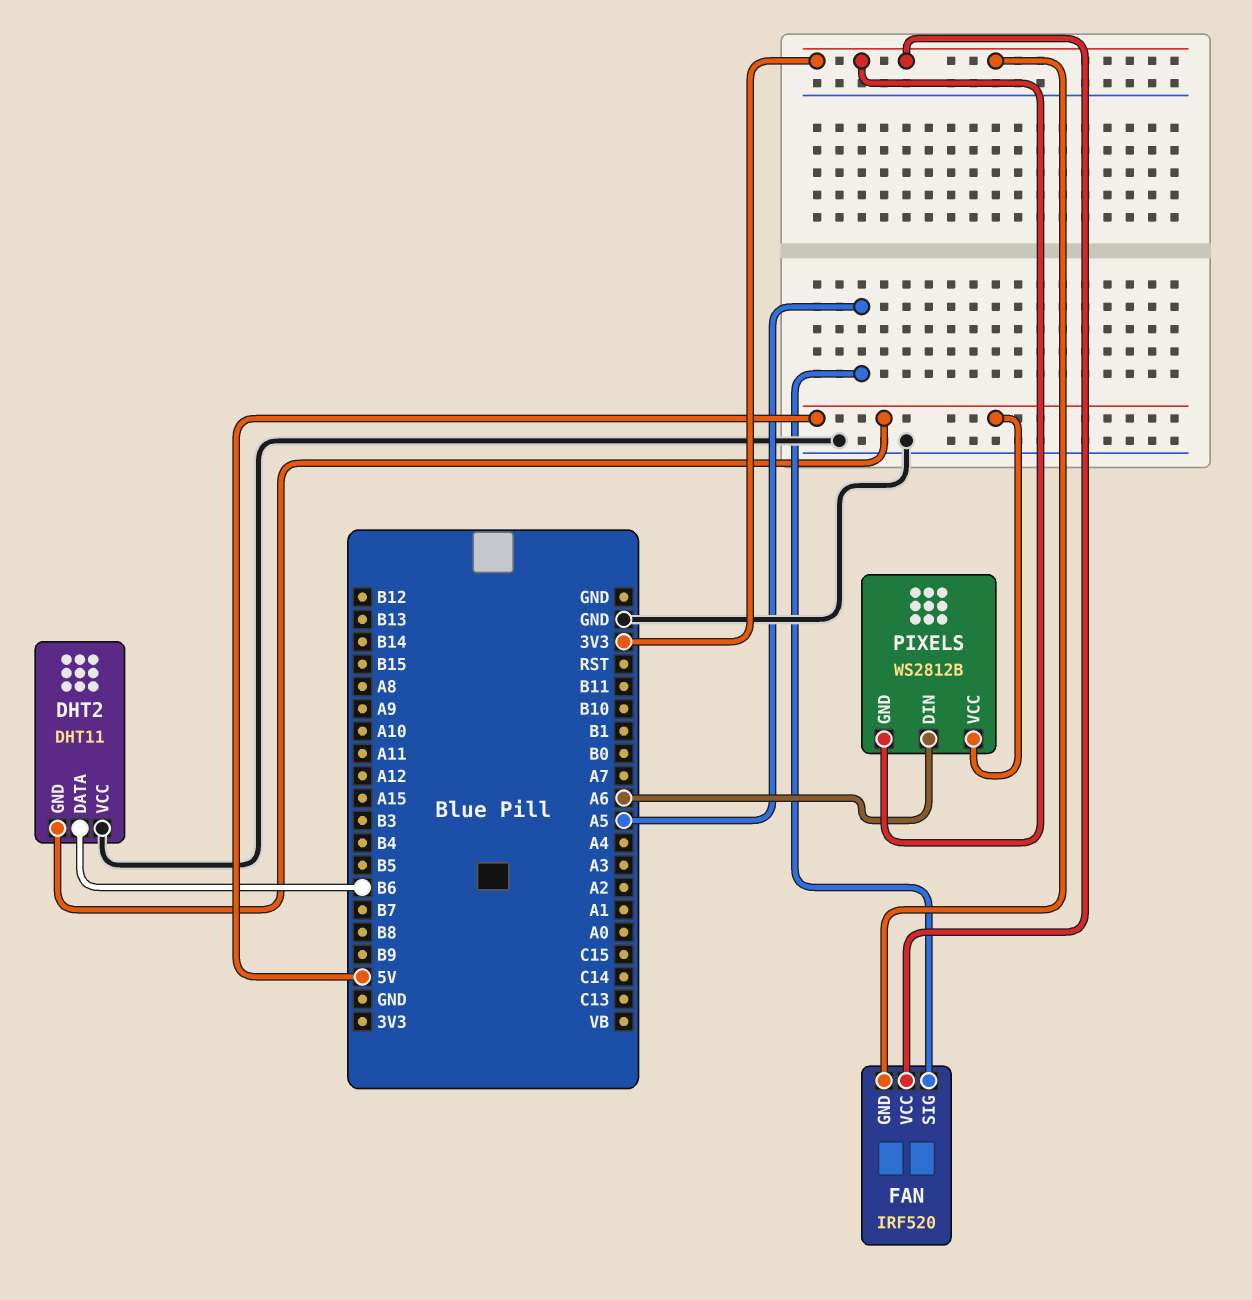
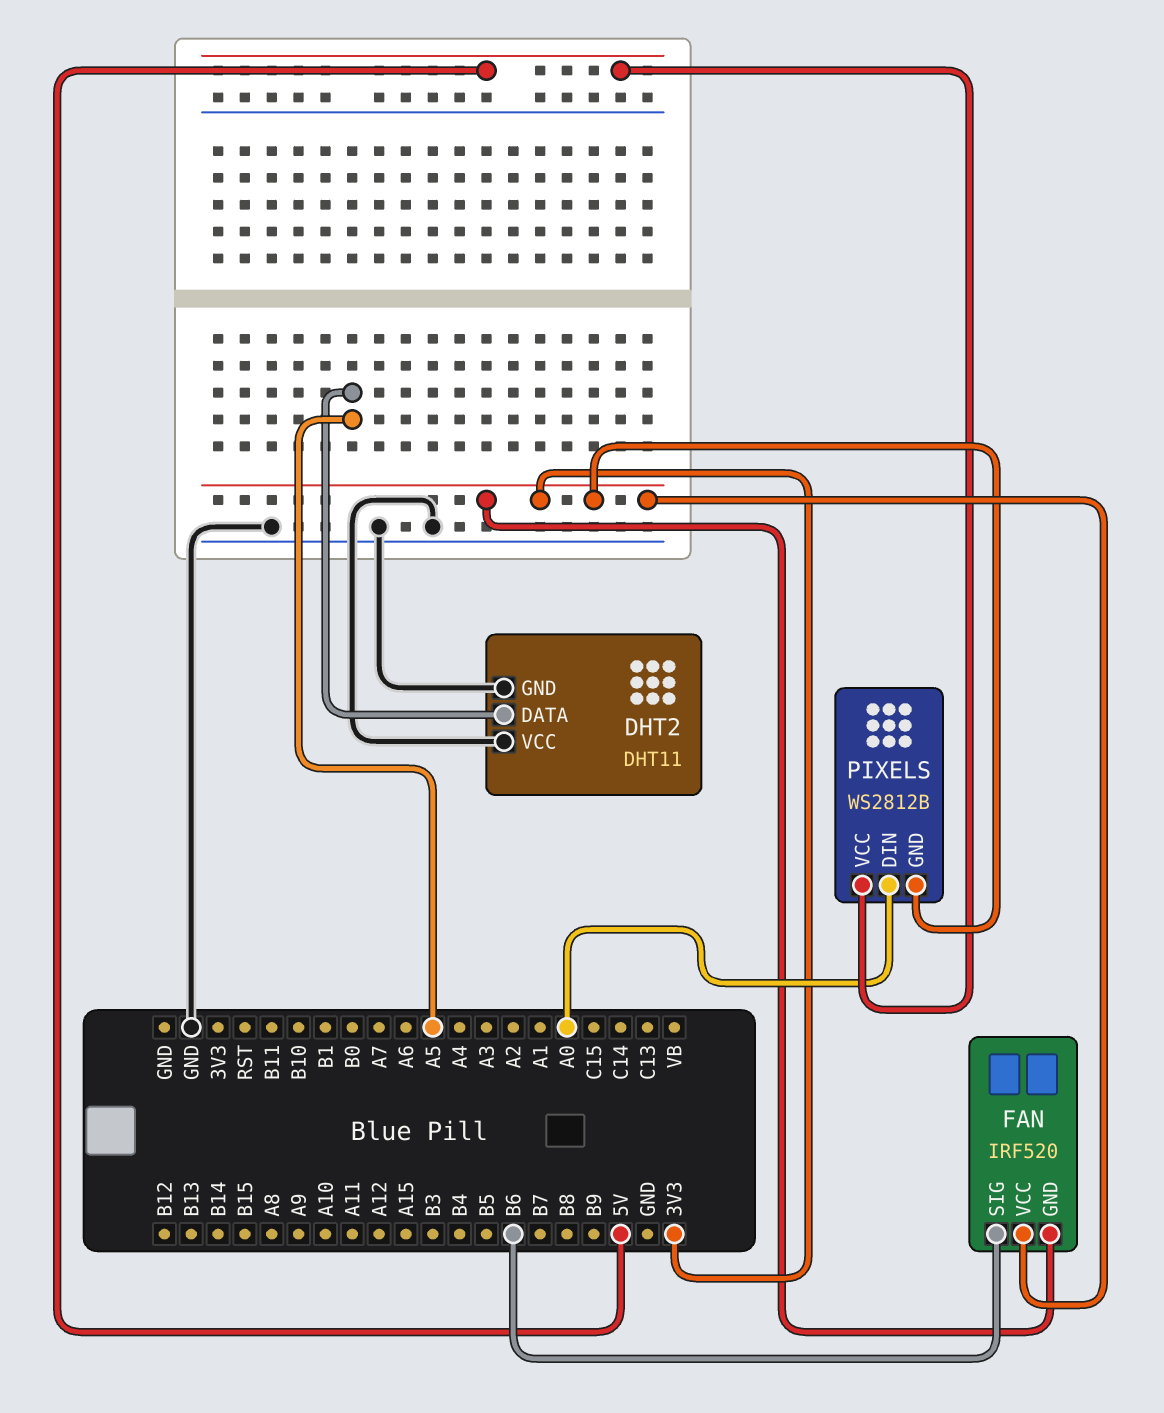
DHT2 pin DATA: B6 -> A5
DHT2 pin GND: 5V -> GND
FAN pin SIG: A5 -> B6
PIXELS pin DIN: A6 -> A0

